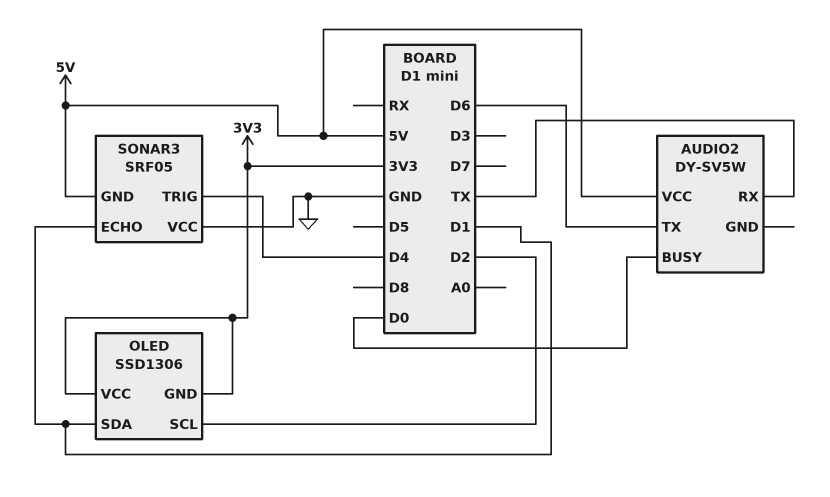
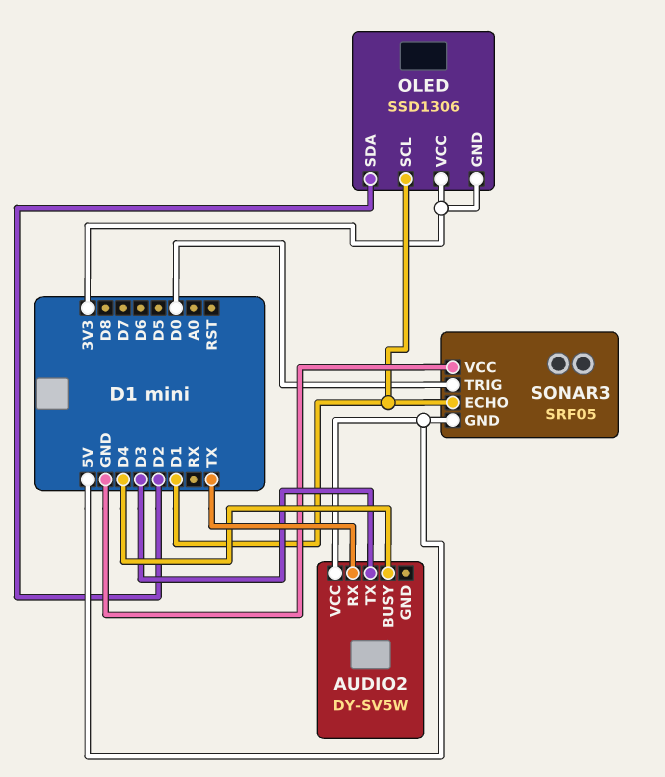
AUDIO2 pin BUSY: D0 -> D4
AUDIO2 pin TX: D6 -> D3
OLED pin SCL: D2 -> D1
OLED pin SDA: D1 -> D2
SONAR3 pin TRIG: D4 -> D0

